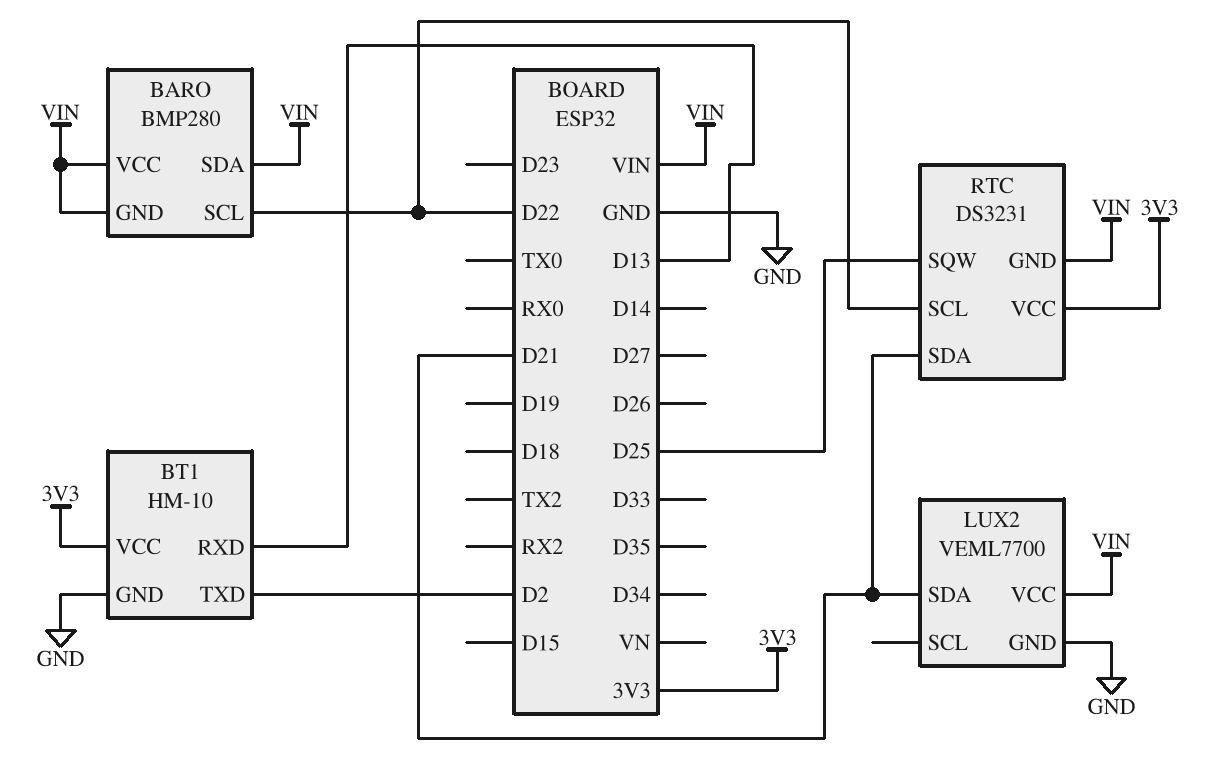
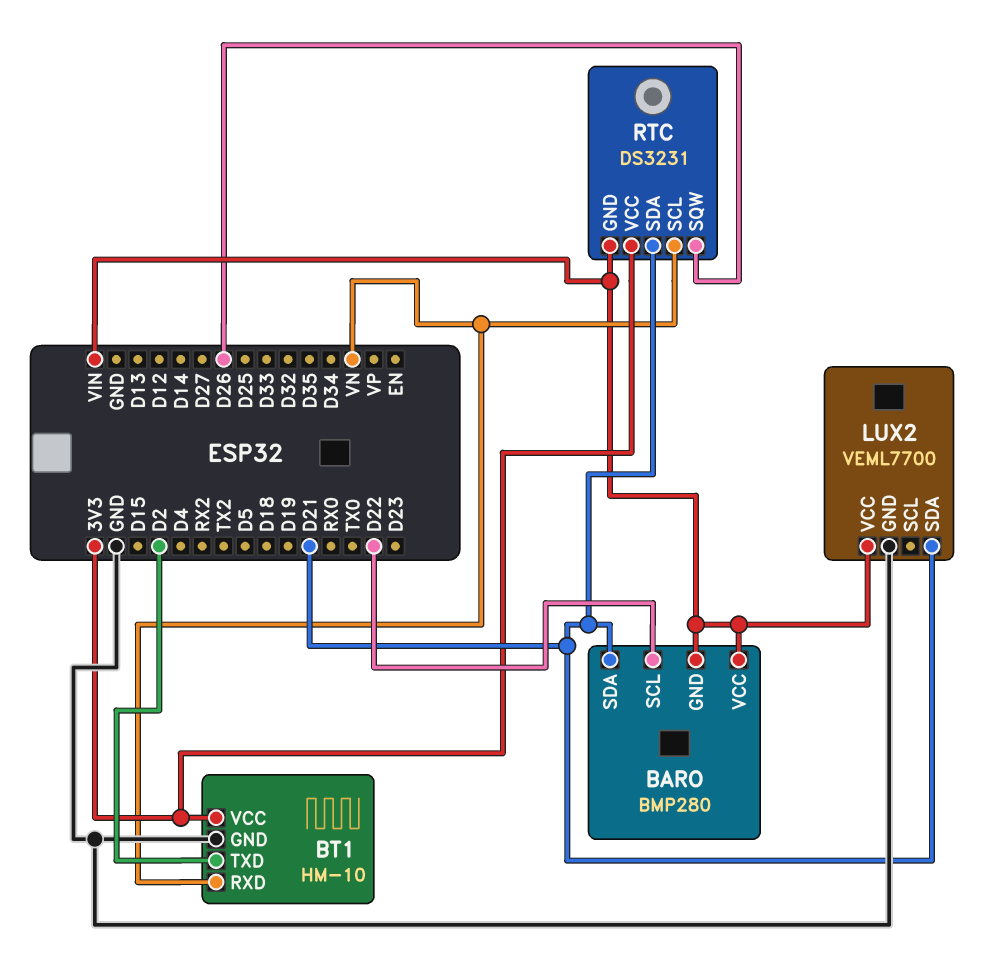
BARO pin SDA: VIN -> D21
BT1 pin RXD: D13 -> VN
RTC pin SCL: D22 -> VN
RTC pin SQW: D25 -> D26

